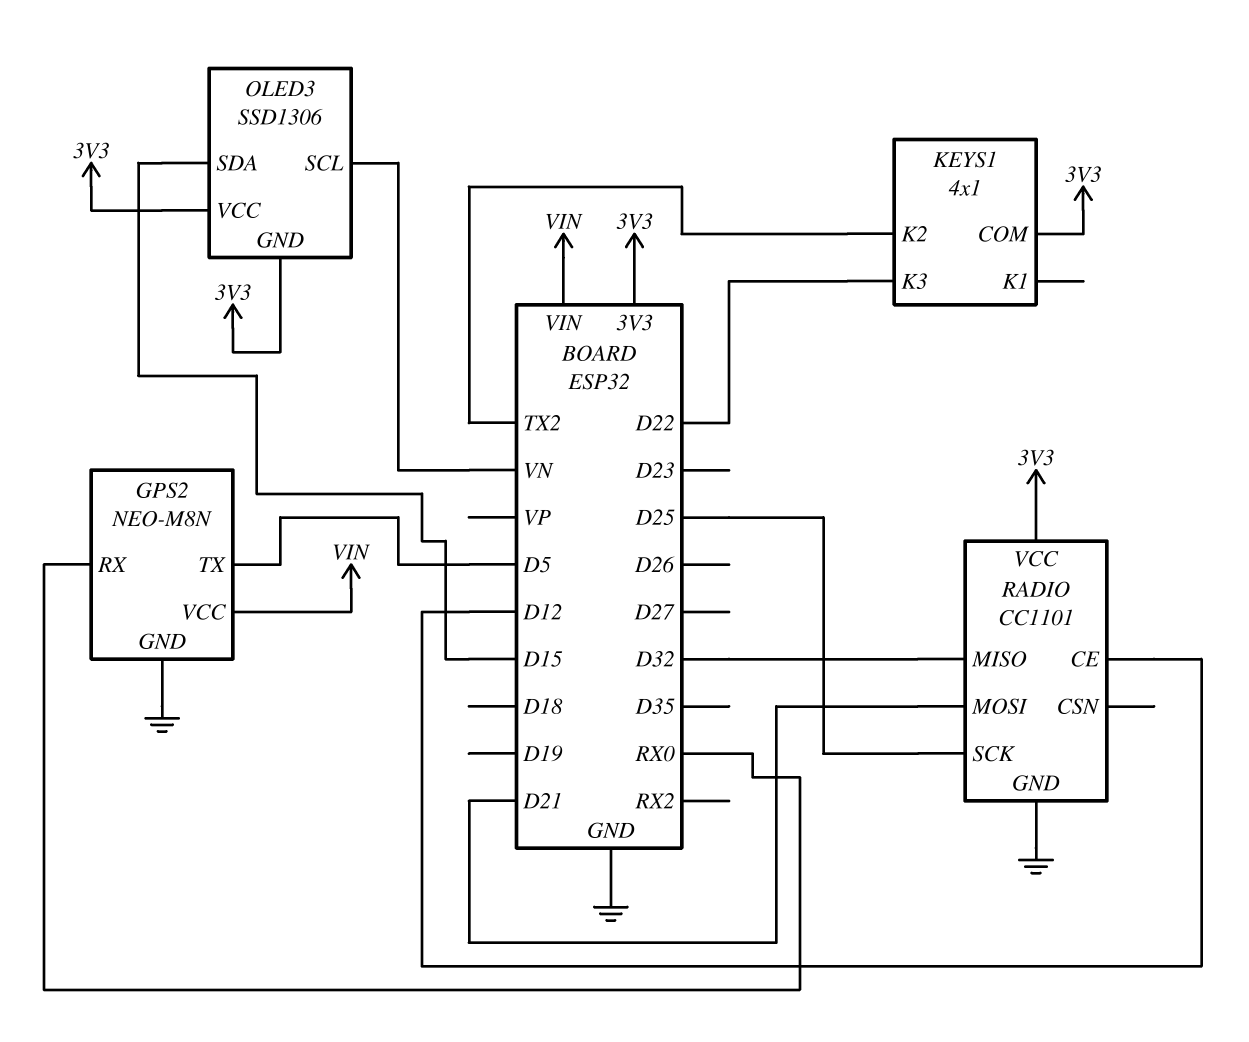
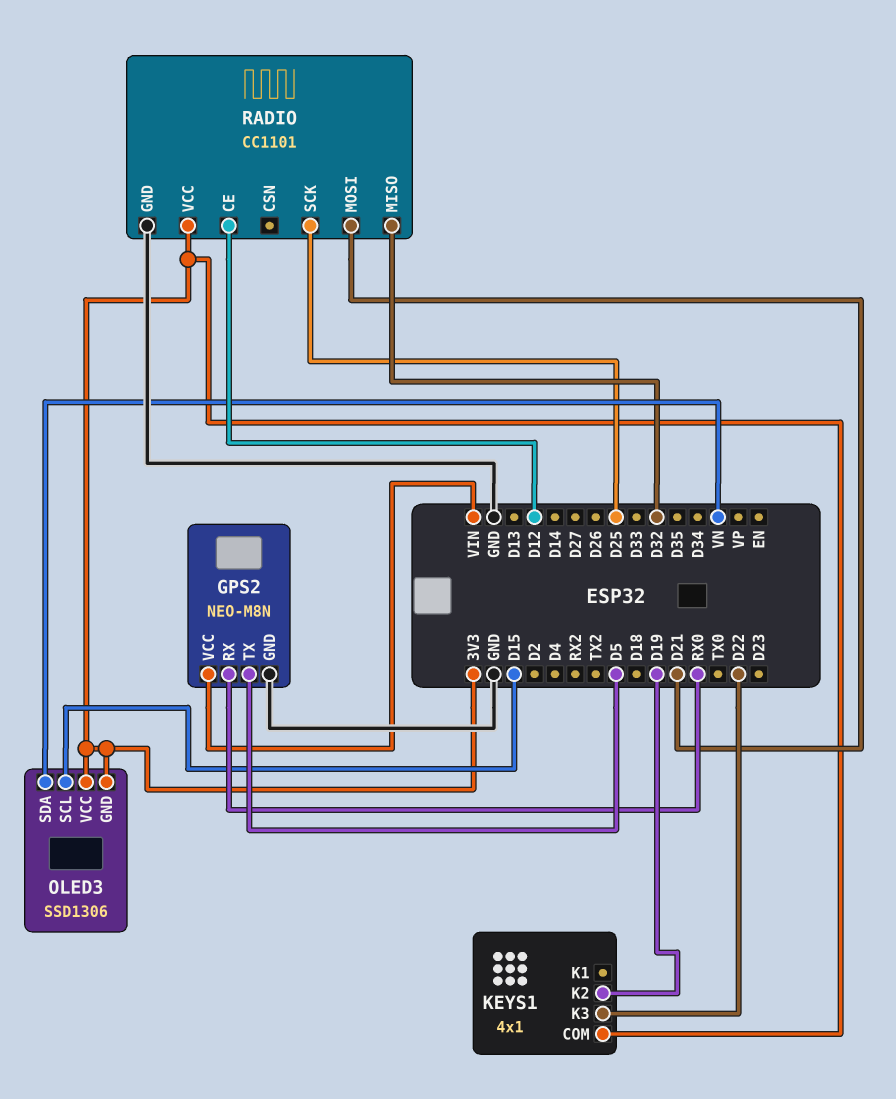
KEYS1 pin K2: TX2 -> D19
OLED3 pin SCL: VN -> D15
OLED3 pin SDA: D15 -> VN

